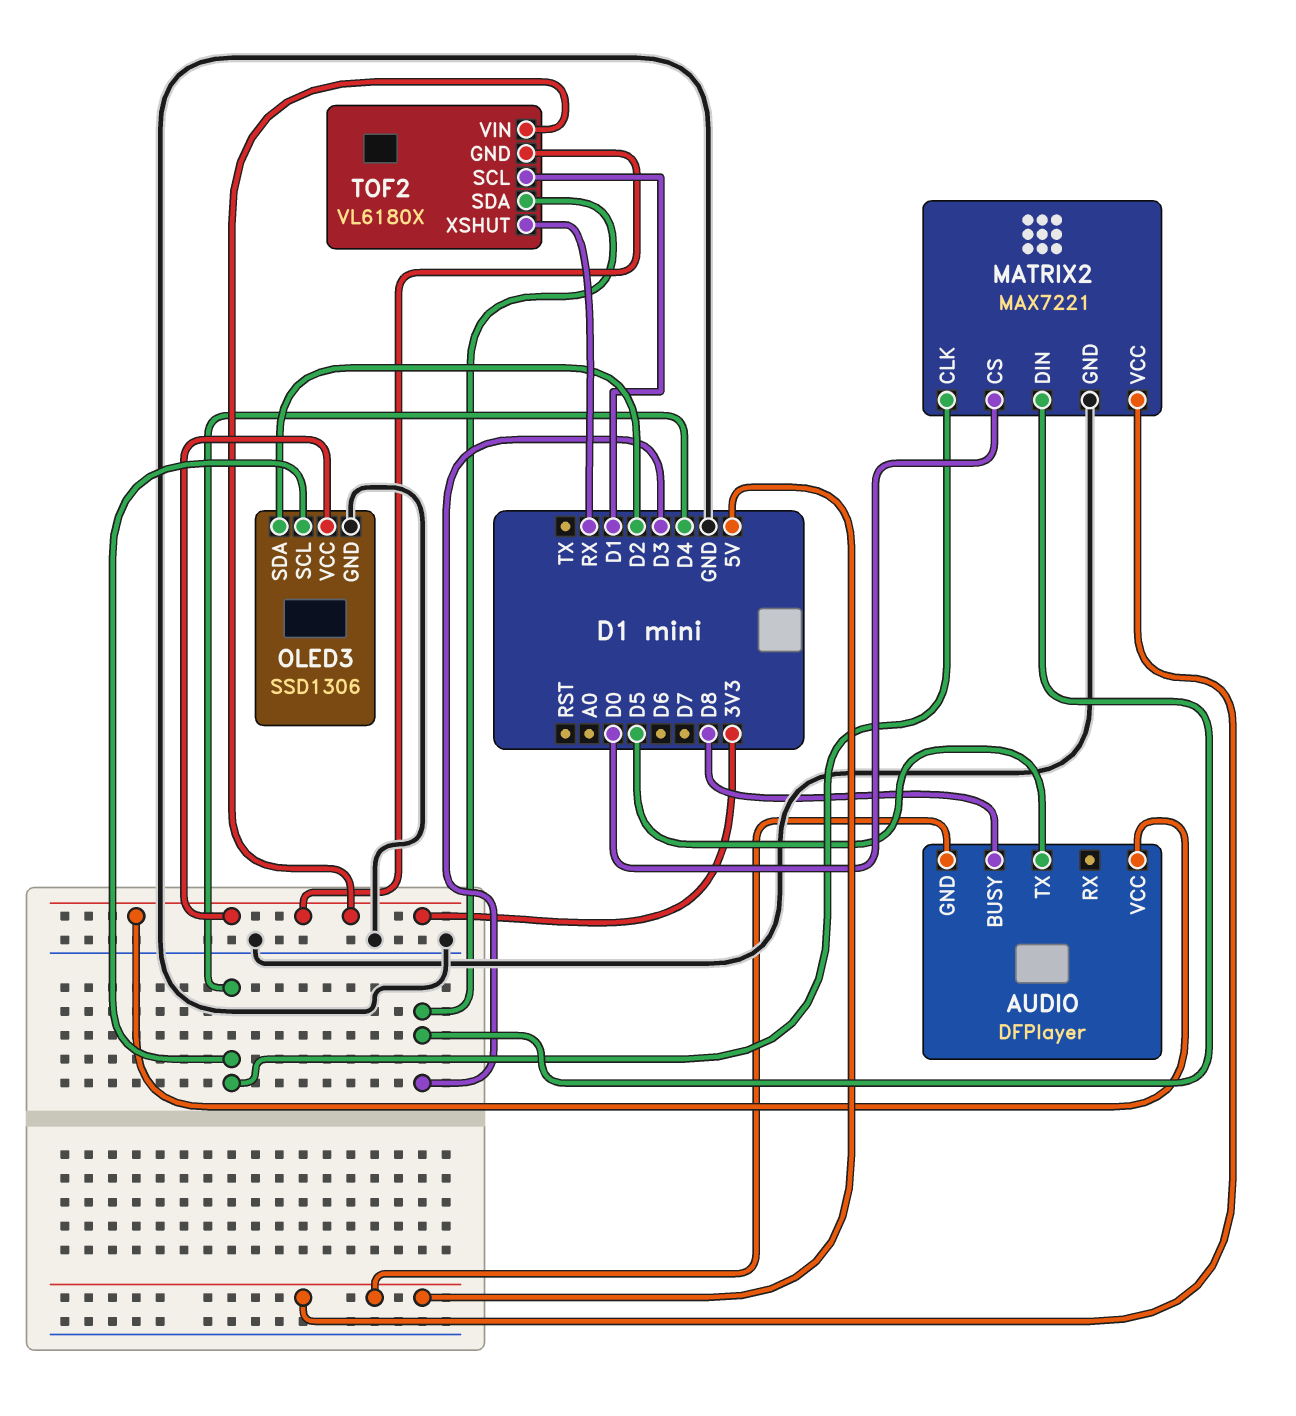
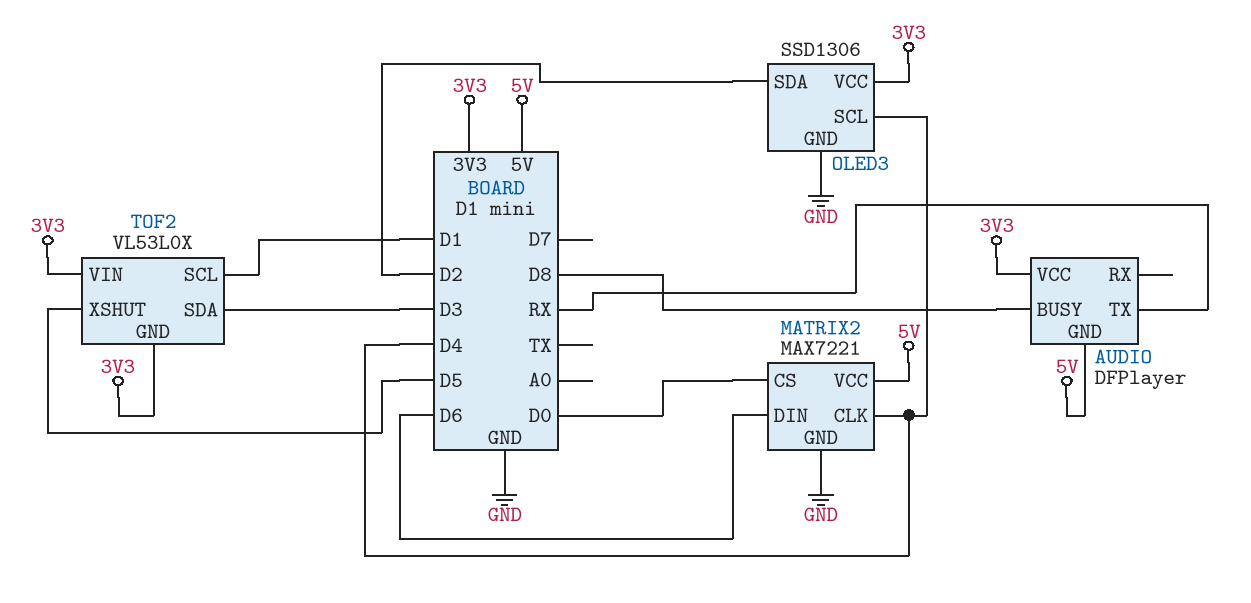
AUDIO pin TX: D5 -> RX
MATRIX2 pin DIN: D3 -> D6
TOF2: VL6180X -> VL53L0X
TOF2 pin XSHUT: RX -> D5

